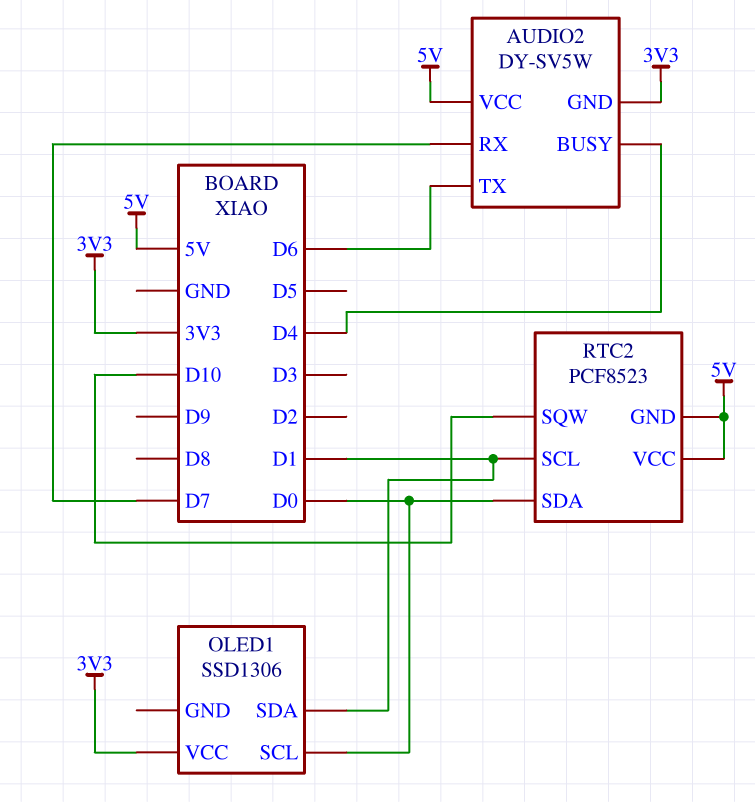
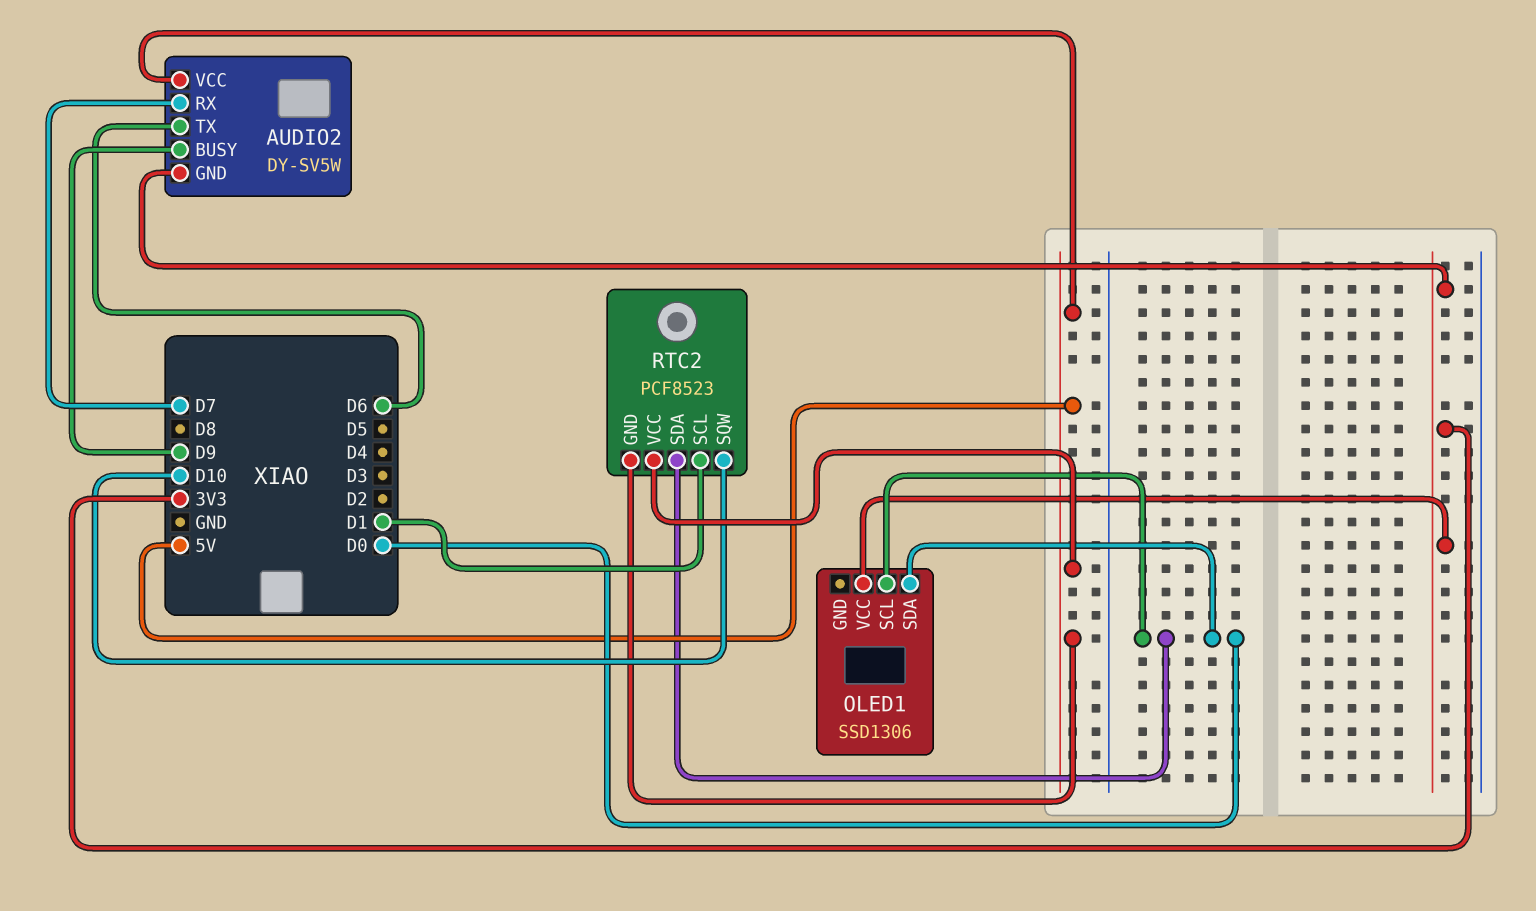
AUDIO2 pin BUSY: D4 -> D9
OLED1 pin SDA: D1 -> D0

